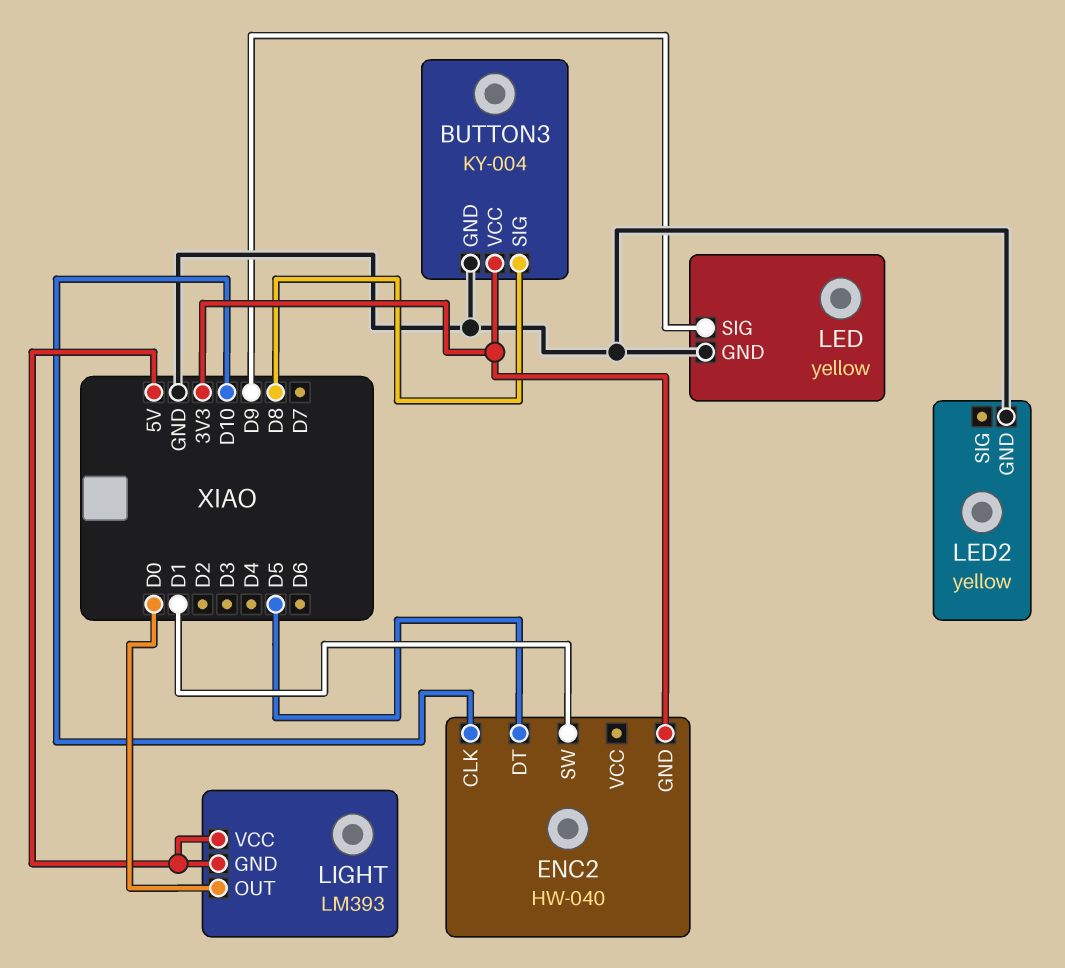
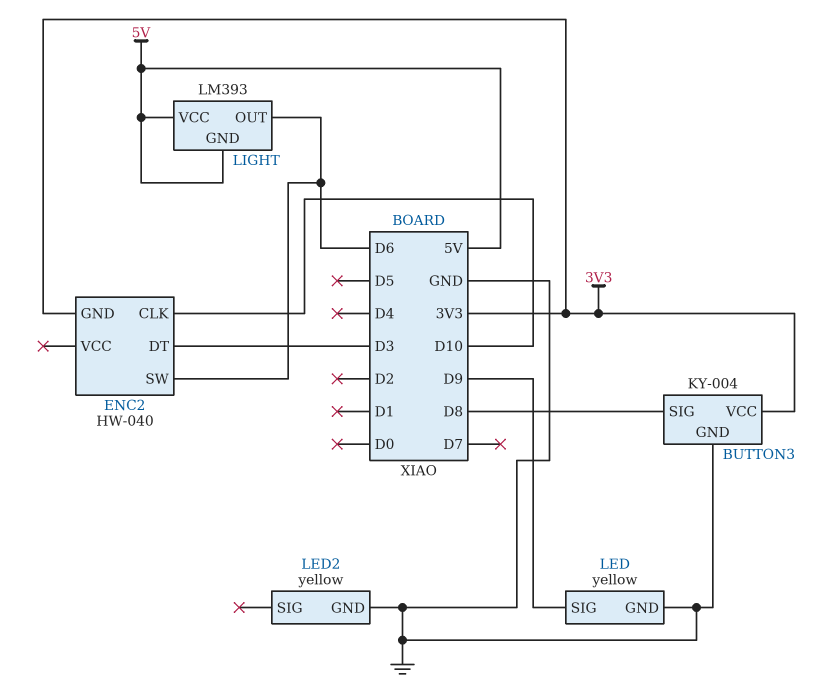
ENC2 pin DT: D5 -> D3
ENC2 pin SW: D1 -> D6
LIGHT pin OUT: D0 -> D6

